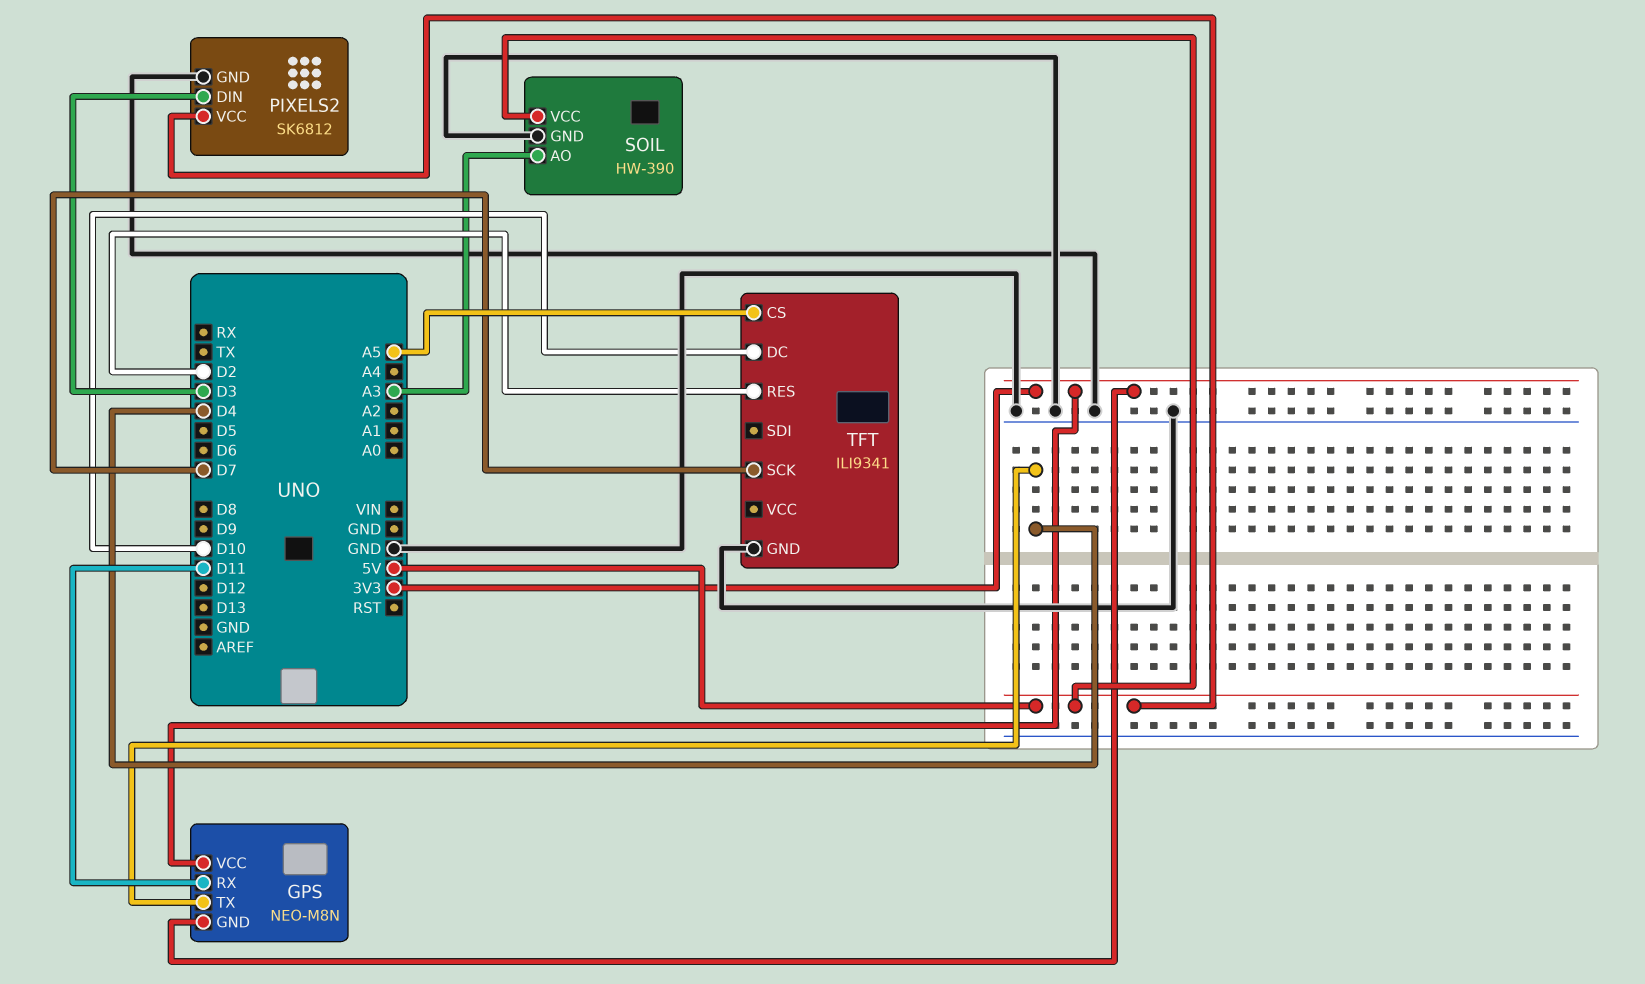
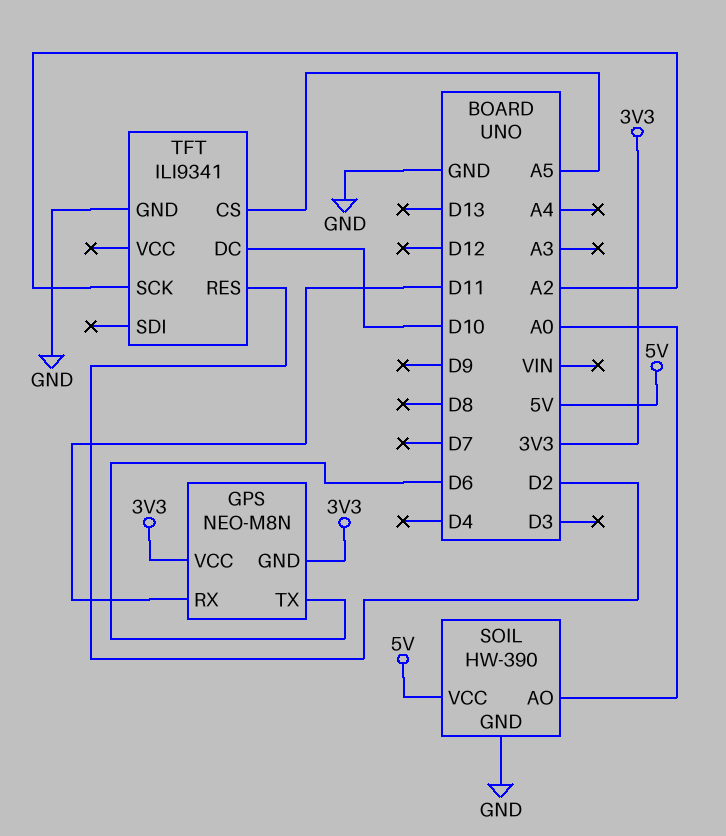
GPS pin TX: D4 -> D6
PIXELS2: SK6812 -> none
PIXELS2 pin DIN: D3 -> none
PIXELS2 pin GND: GND -> none
PIXELS2 pin VCC: 5V -> none
SOIL pin AO: A3 -> A0
TFT pin SCK: D7 -> A2

